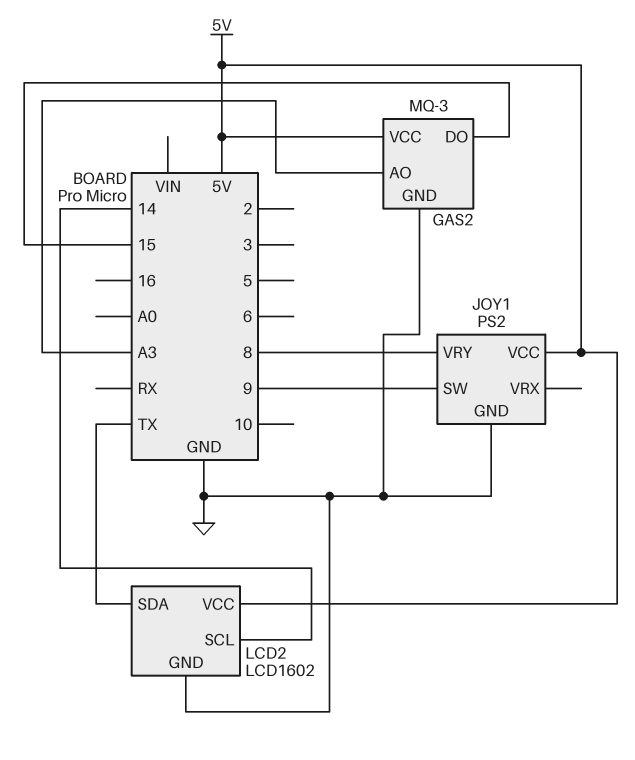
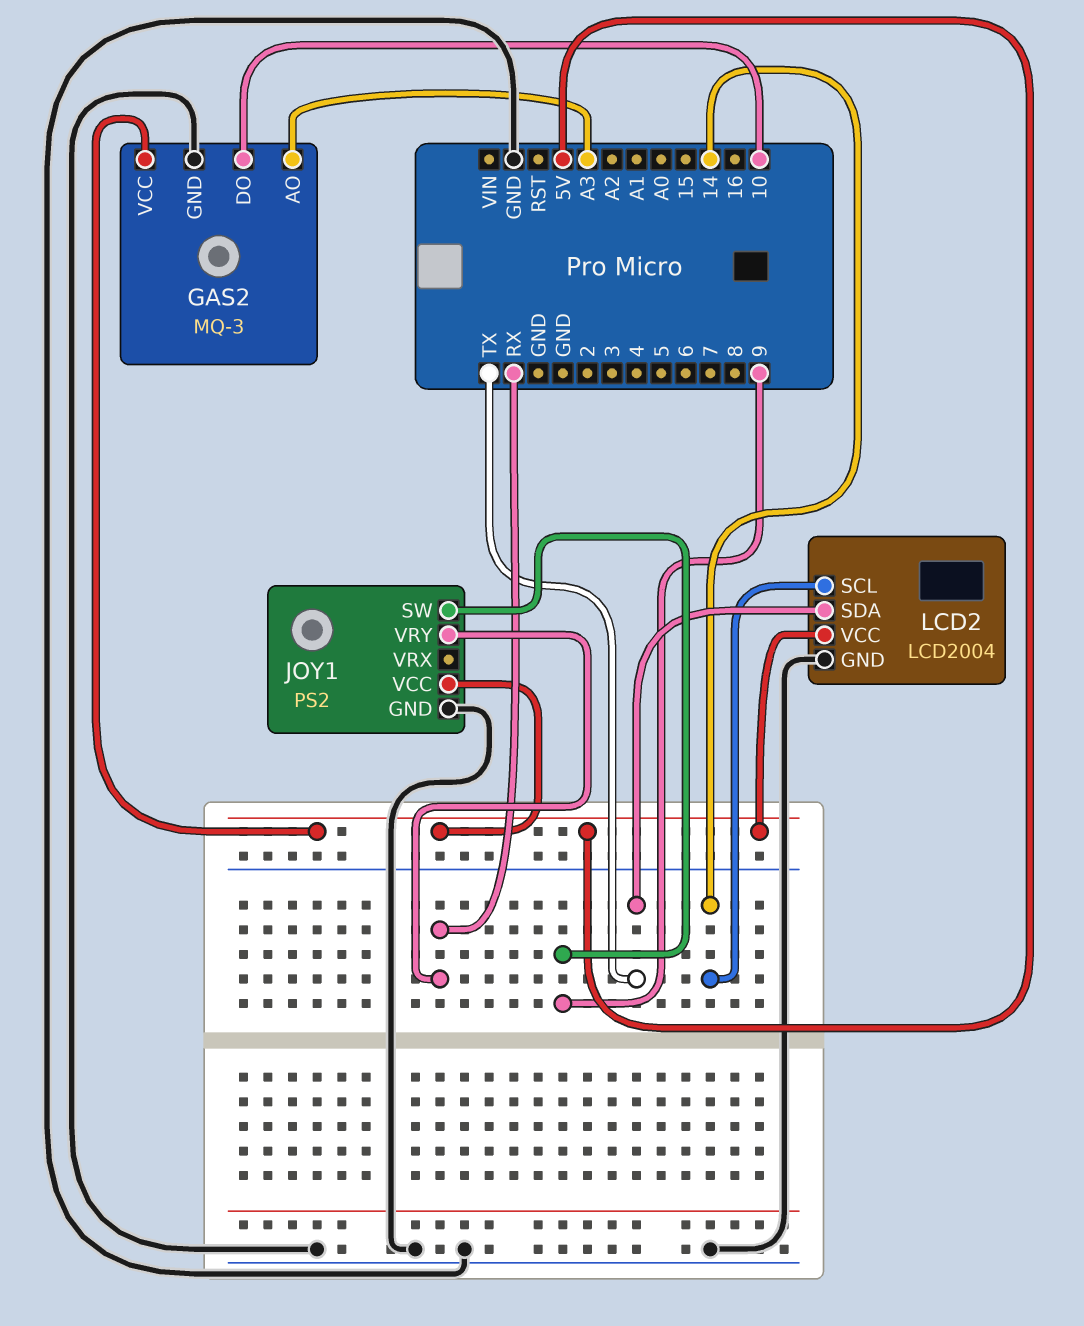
GAS2 pin DO: 15 -> 10
JOY1 pin VRY: 8 -> RX
LCD2: LCD1602 -> LCD2004

